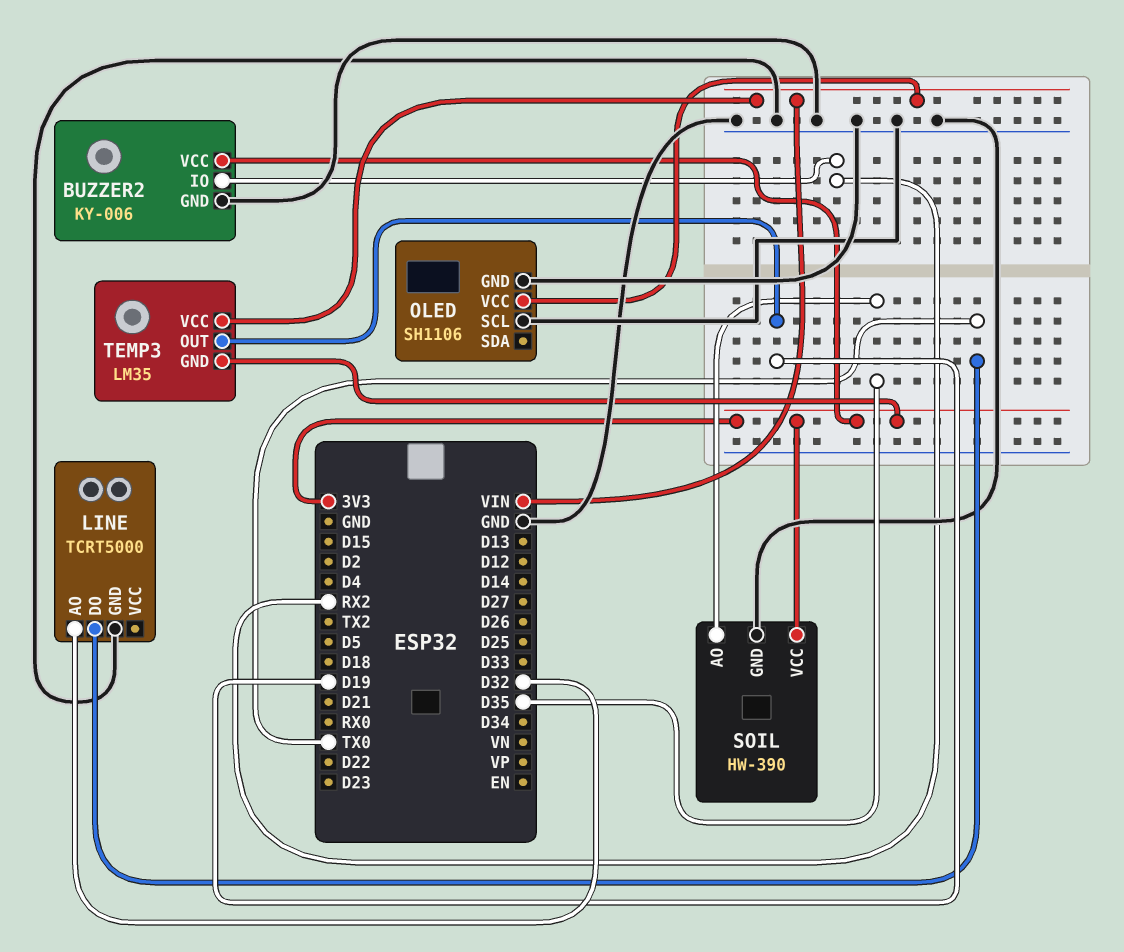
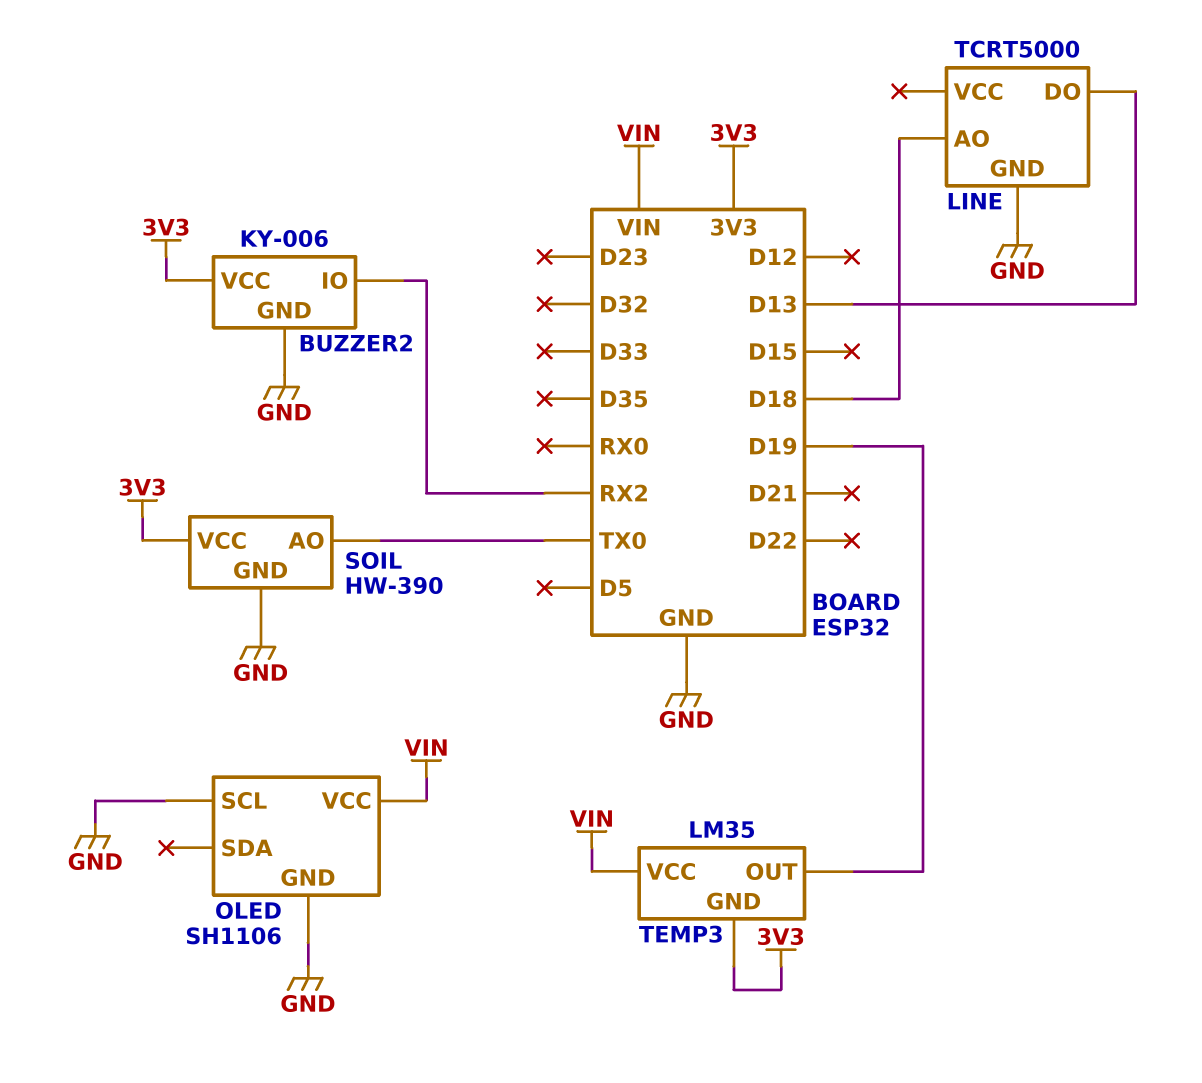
LINE pin AO: D32 -> D18
LINE pin DO: TX0 -> D13
SOIL pin AO: D35 -> TX0

